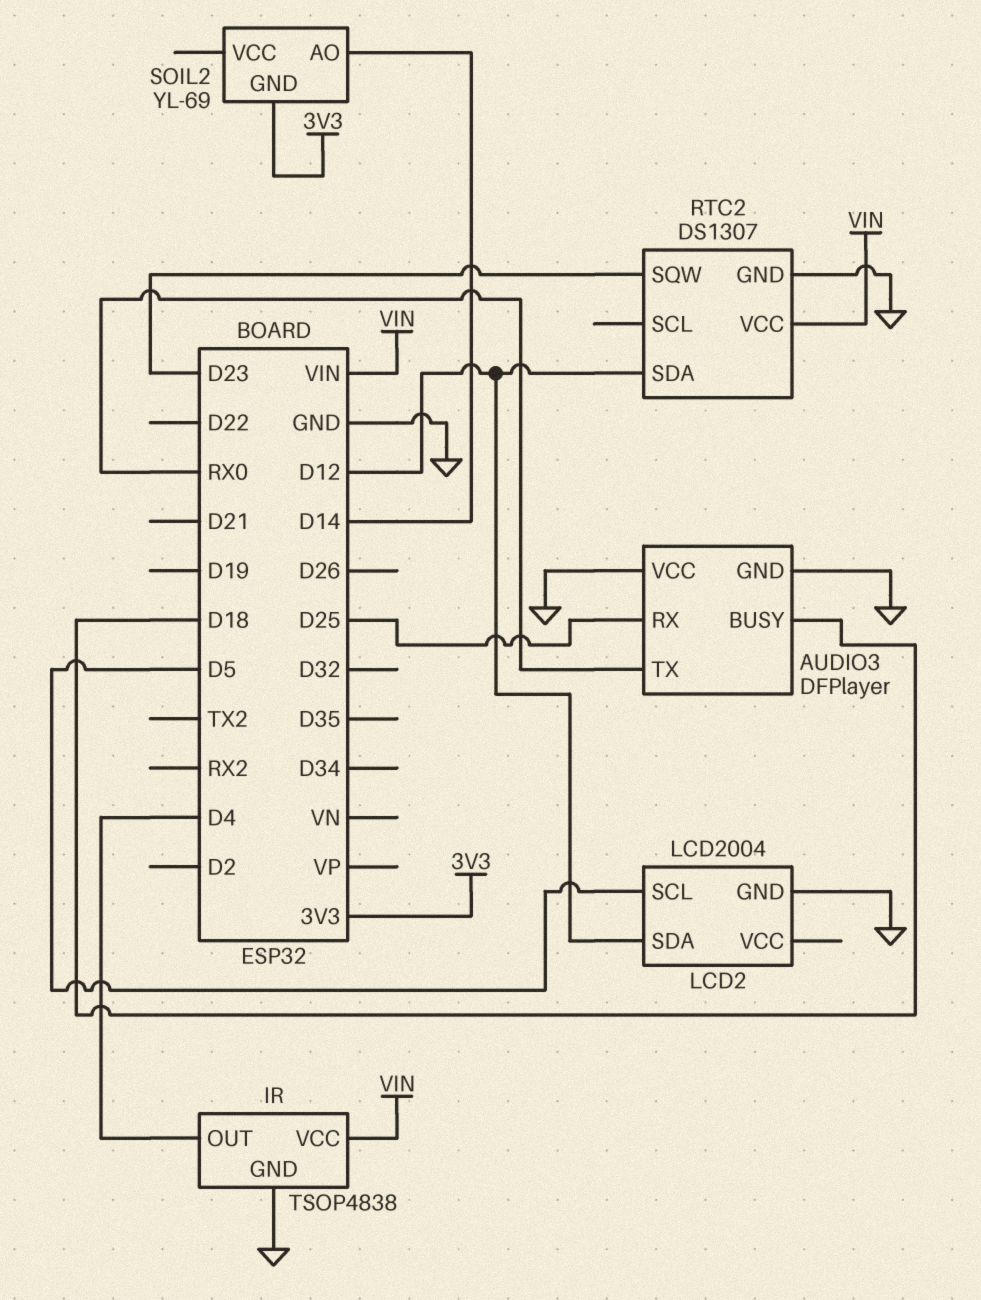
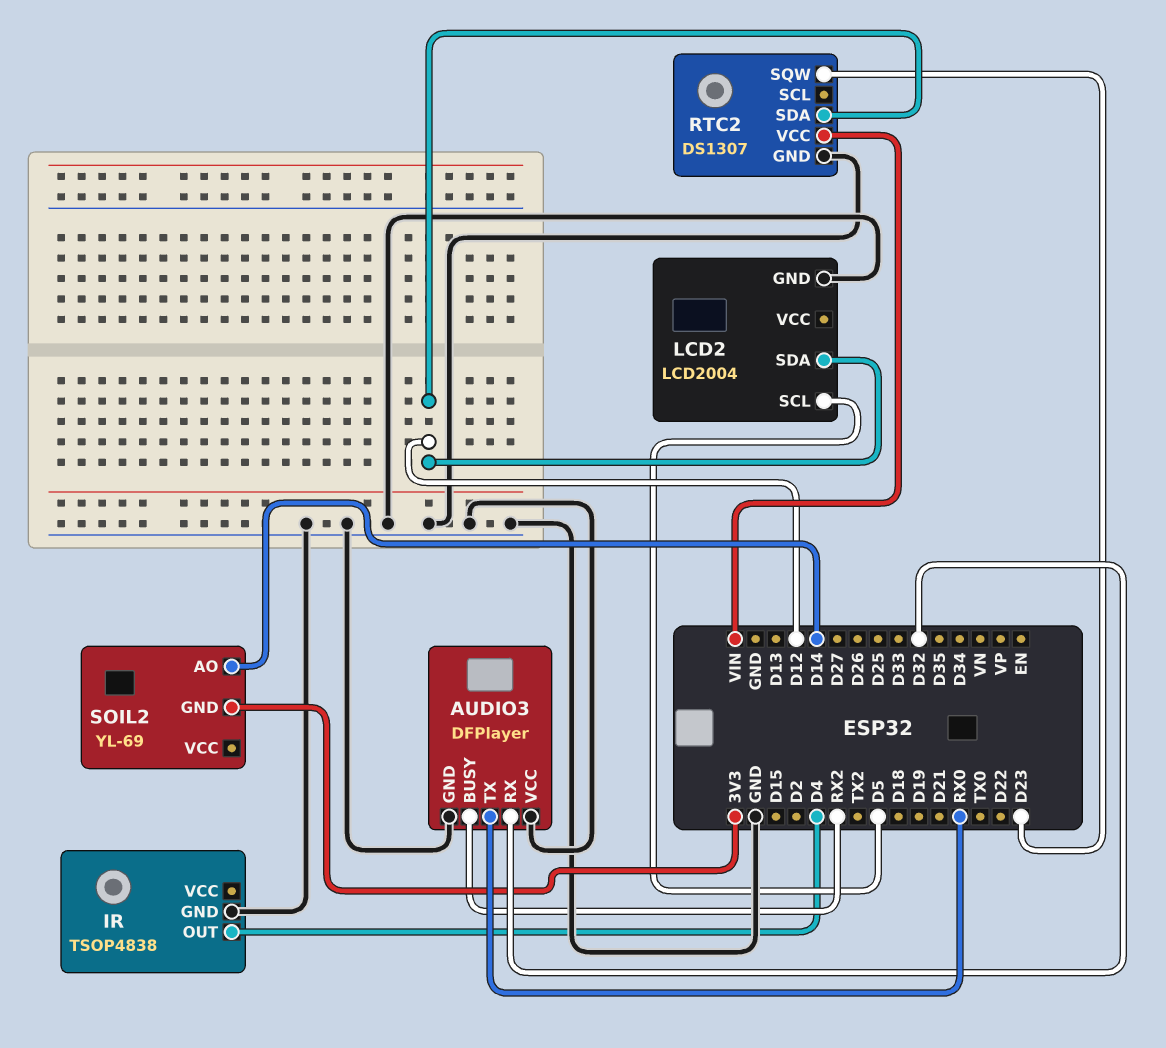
AUDIO3 pin BUSY: D18 -> RX2
AUDIO3 pin RX: D25 -> D32
IR pin VCC: VIN -> none

